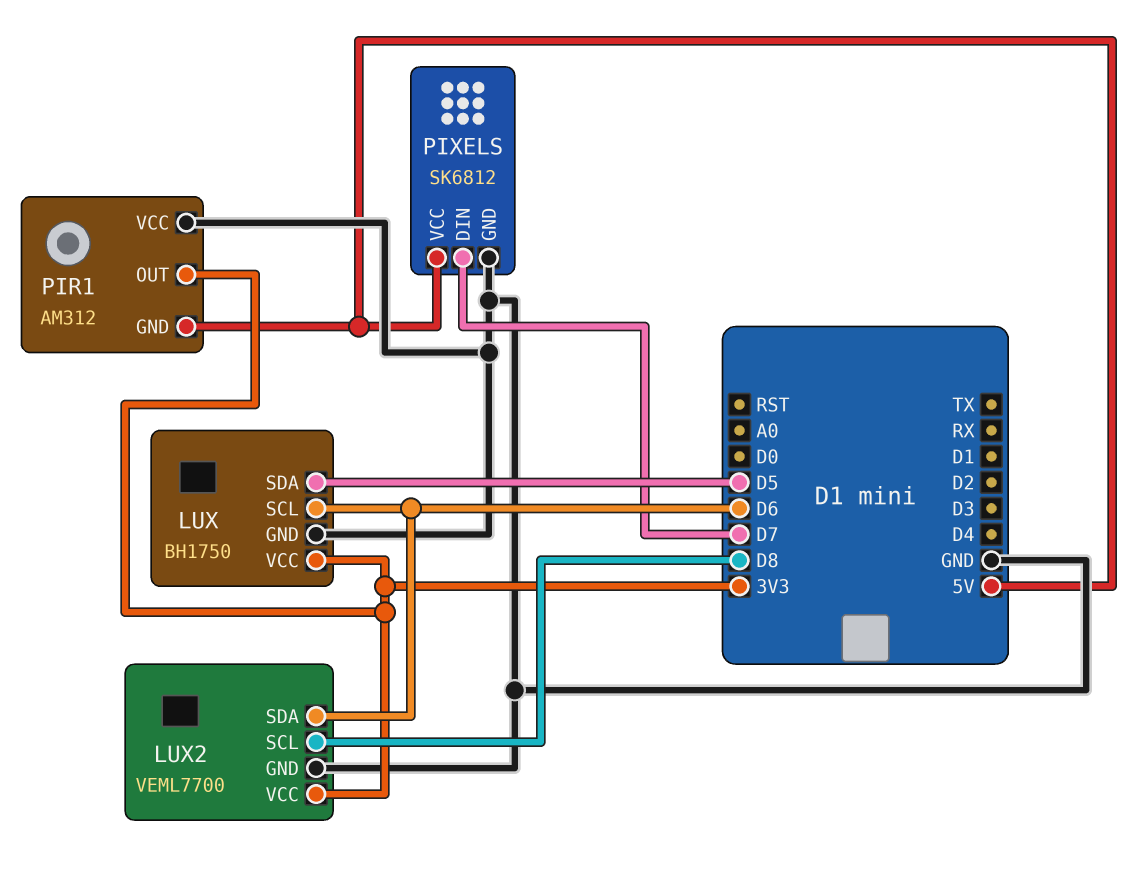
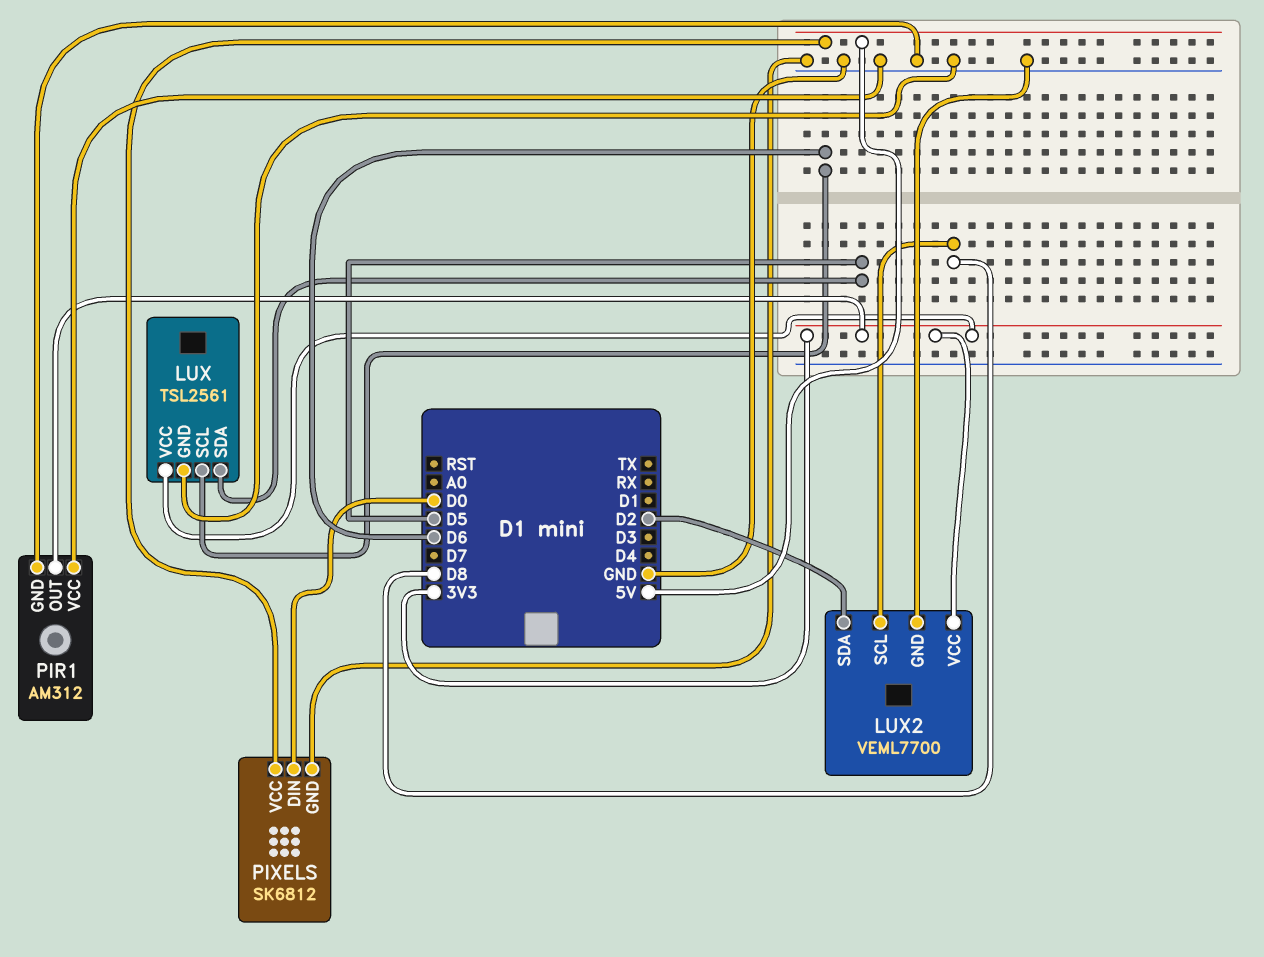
LUX: BH1750 -> TSL2561
LUX2 pin SDA: D6 -> D2
PIR1 pin GND: 5V -> GND
PIXELS pin DIN: D7 -> D0

